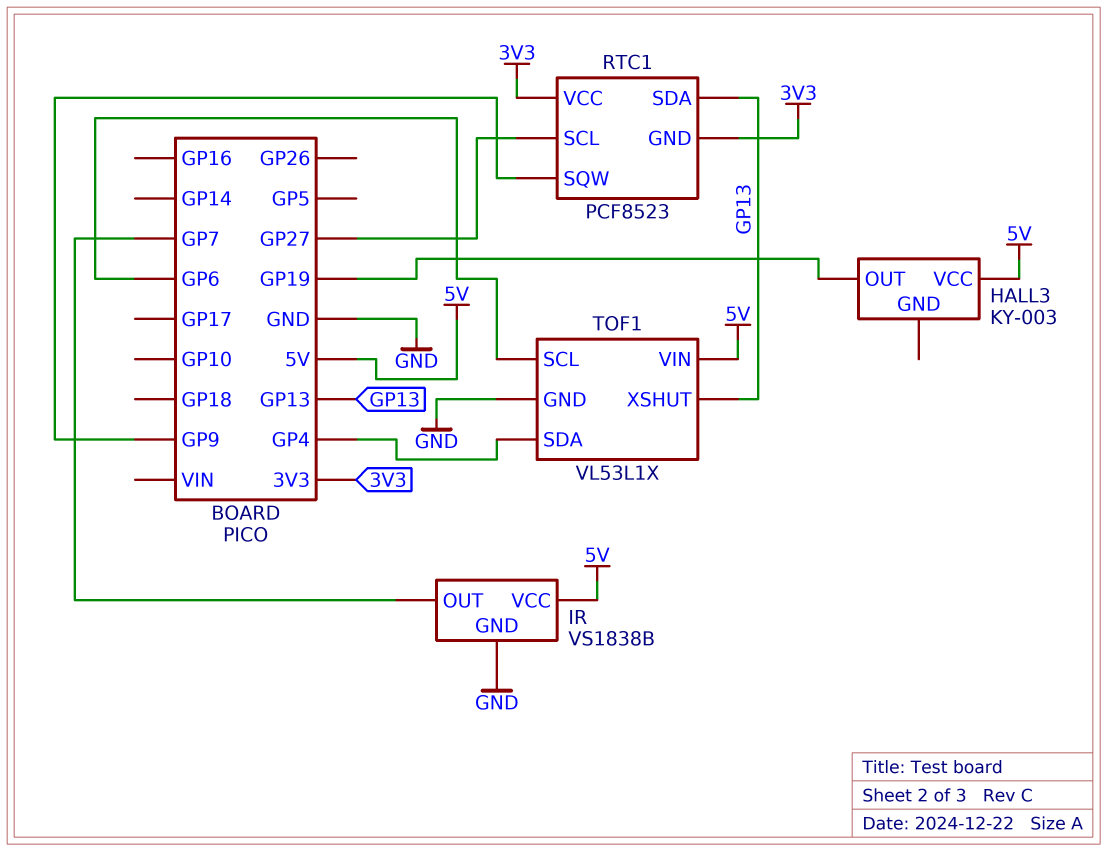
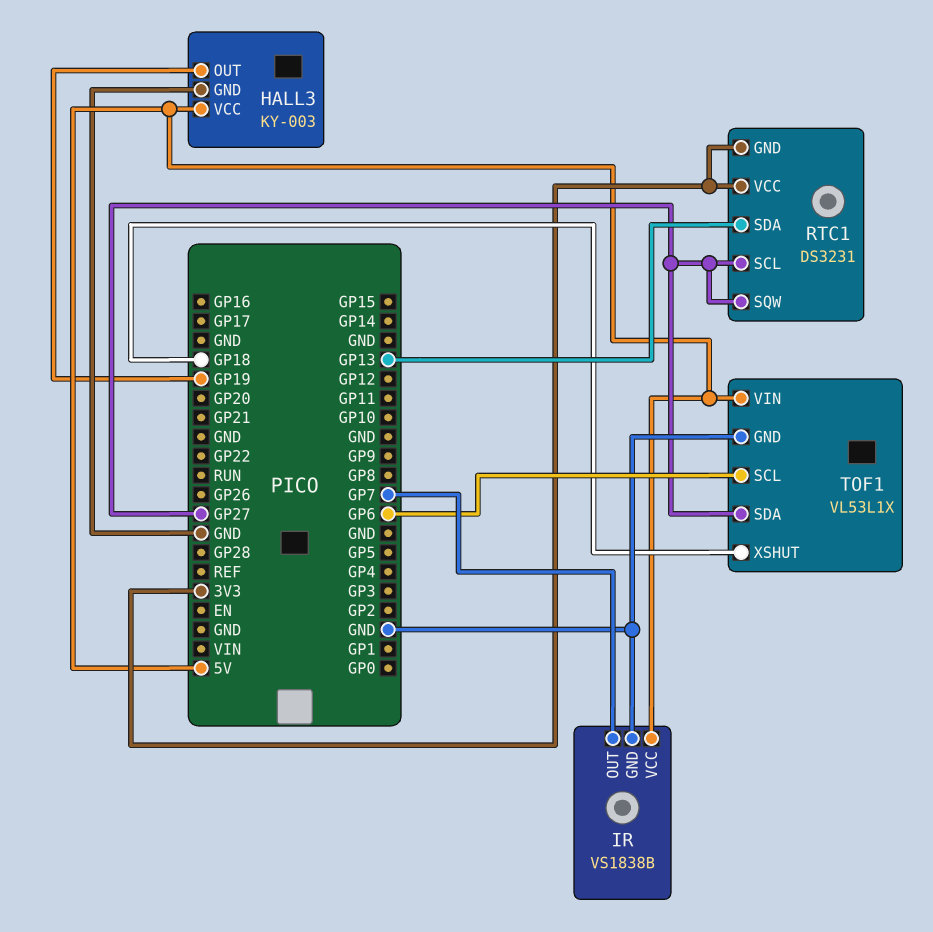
HALL3 pin GND: none -> GND
RTC1: PCF8523 -> DS3231
RTC1 pin SQW: GP9 -> GP27
TOF1 pin SDA: GP4 -> GP27
TOF1 pin XSHUT: GP13 -> GP18

